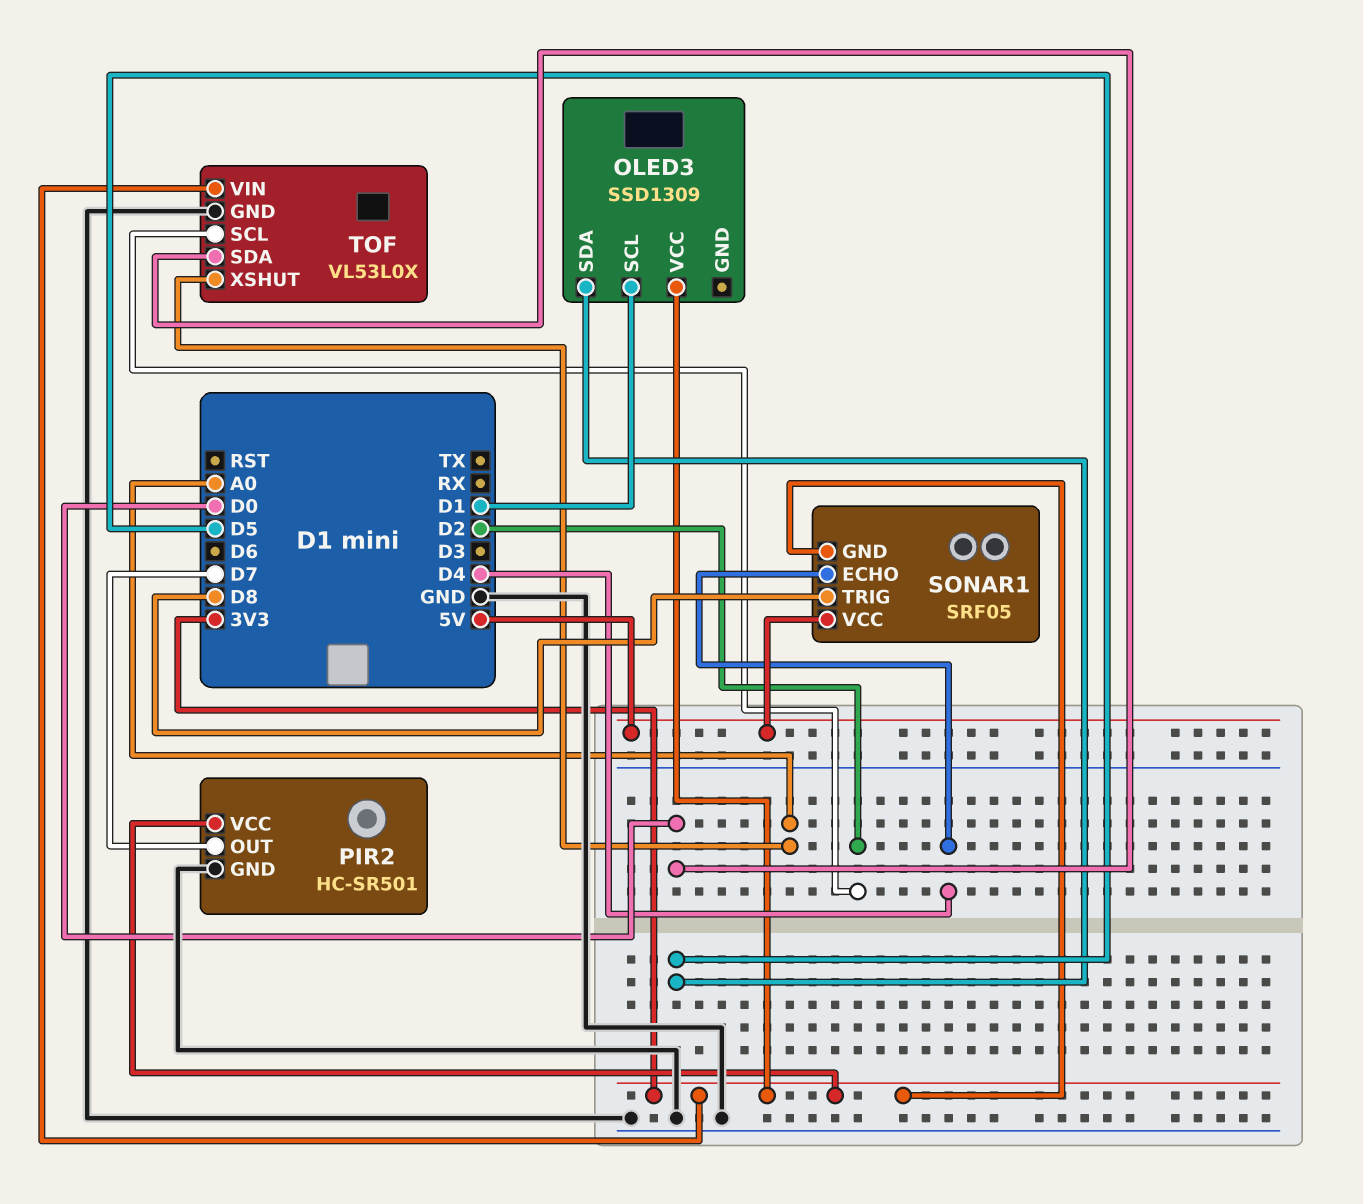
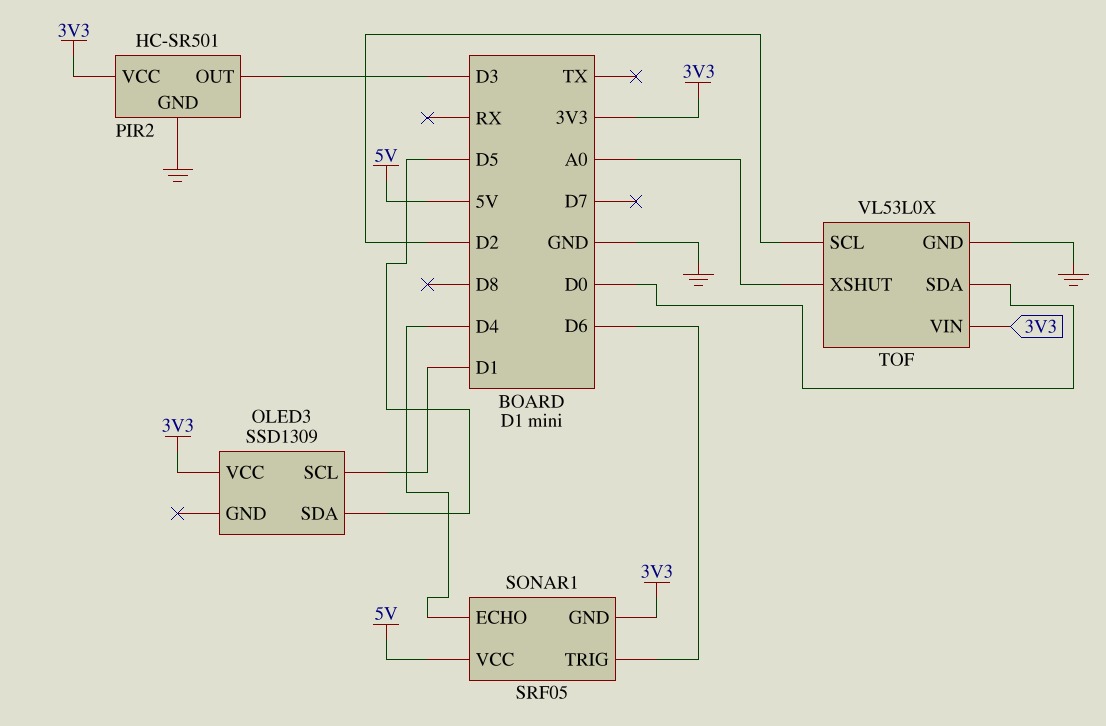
PIR2 pin OUT: D7 -> D3
SONAR1 pin TRIG: D8 -> D6

